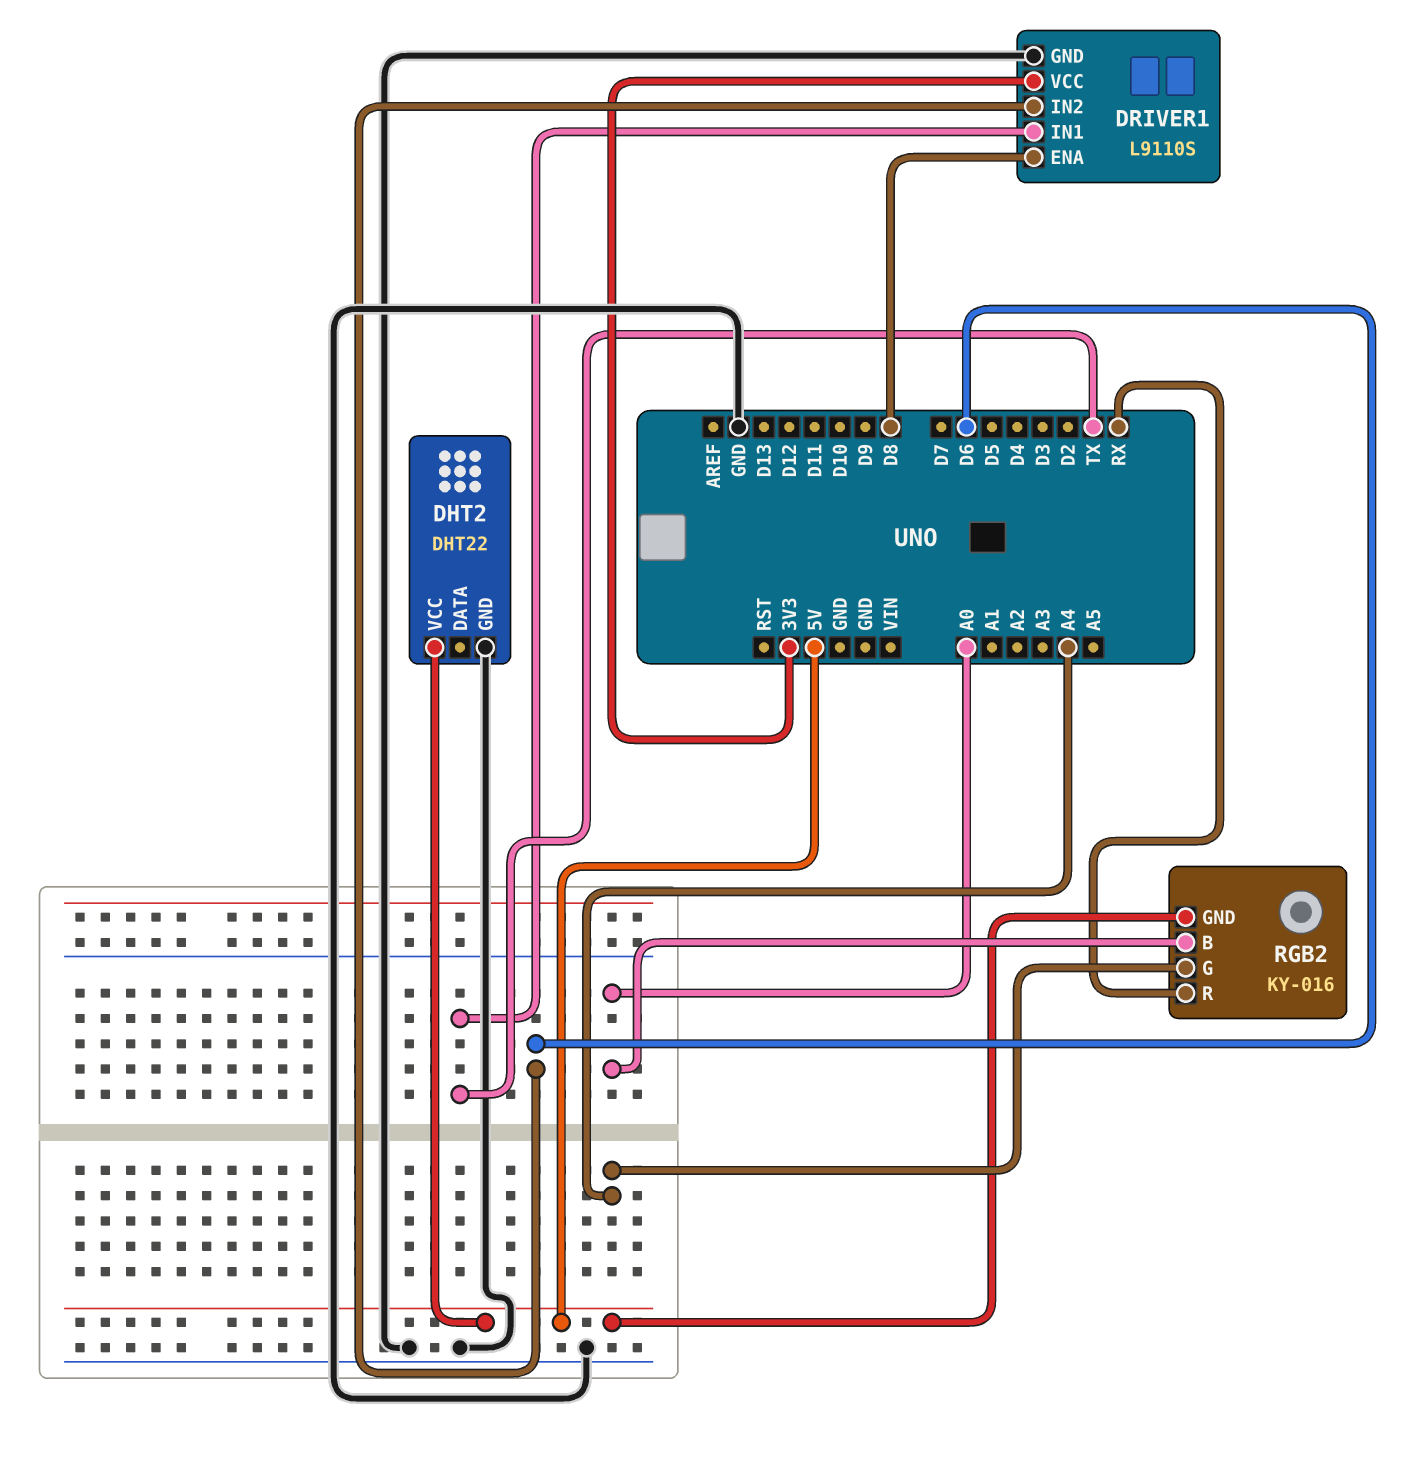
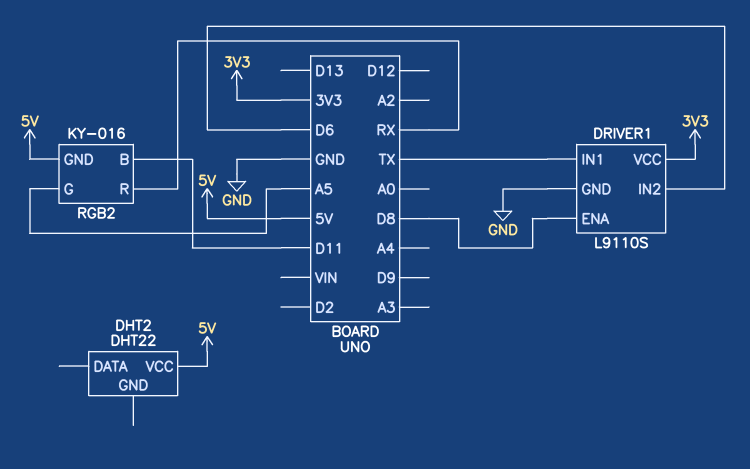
DHT2 pin GND: GND -> none
RGB2 pin B: A0 -> D11
RGB2 pin G: A4 -> A5

